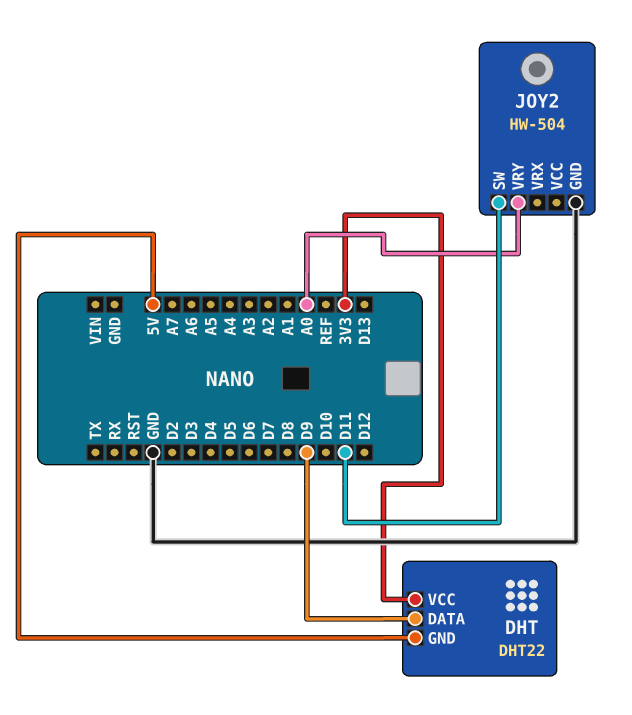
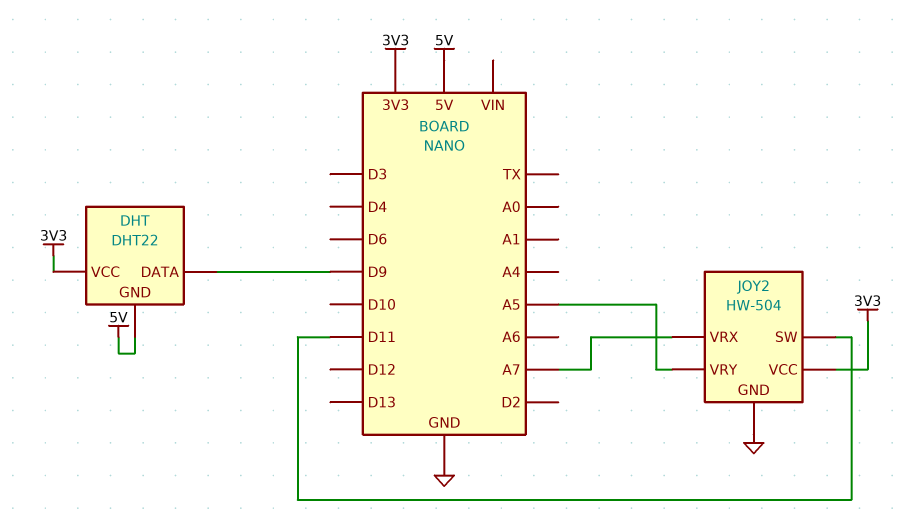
JOY2 pin VCC: none -> 3V3
JOY2 pin VRX: none -> A7
JOY2 pin VRY: A0 -> A5

